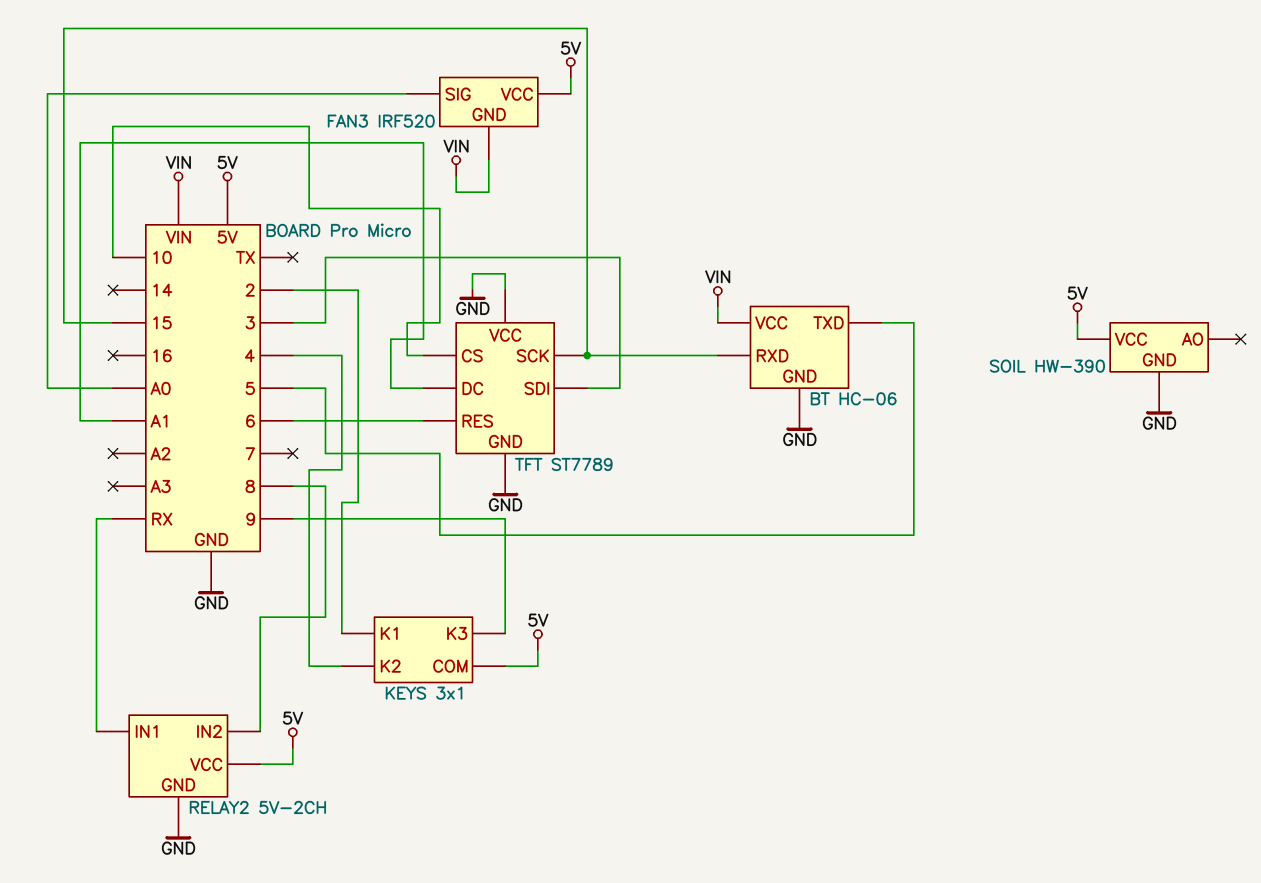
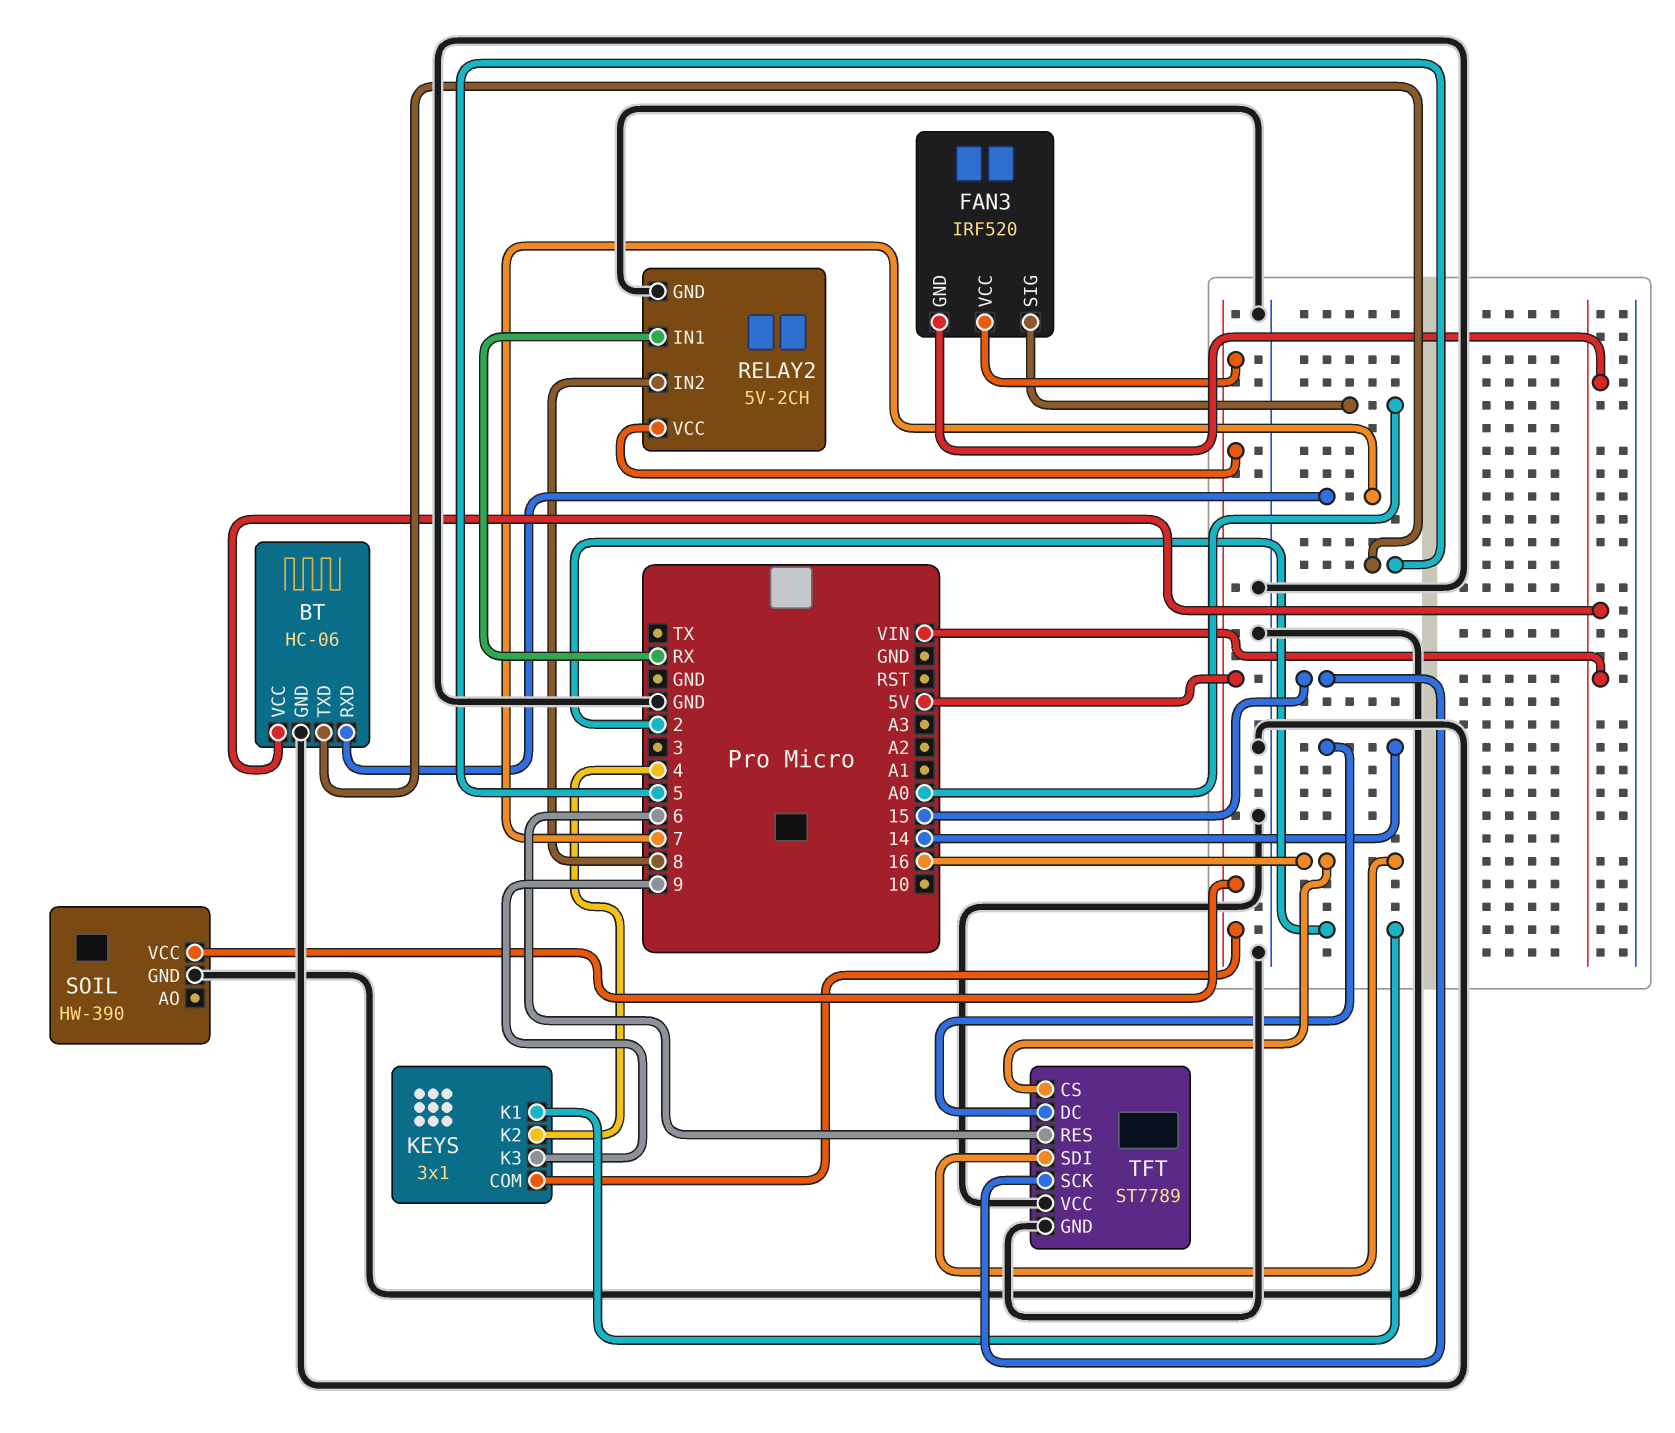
BT pin RXD: 15 -> 7
TFT pin CS: 10 -> 16
TFT pin DC: A1 -> 14
TFT pin SDI: 3 -> 16

